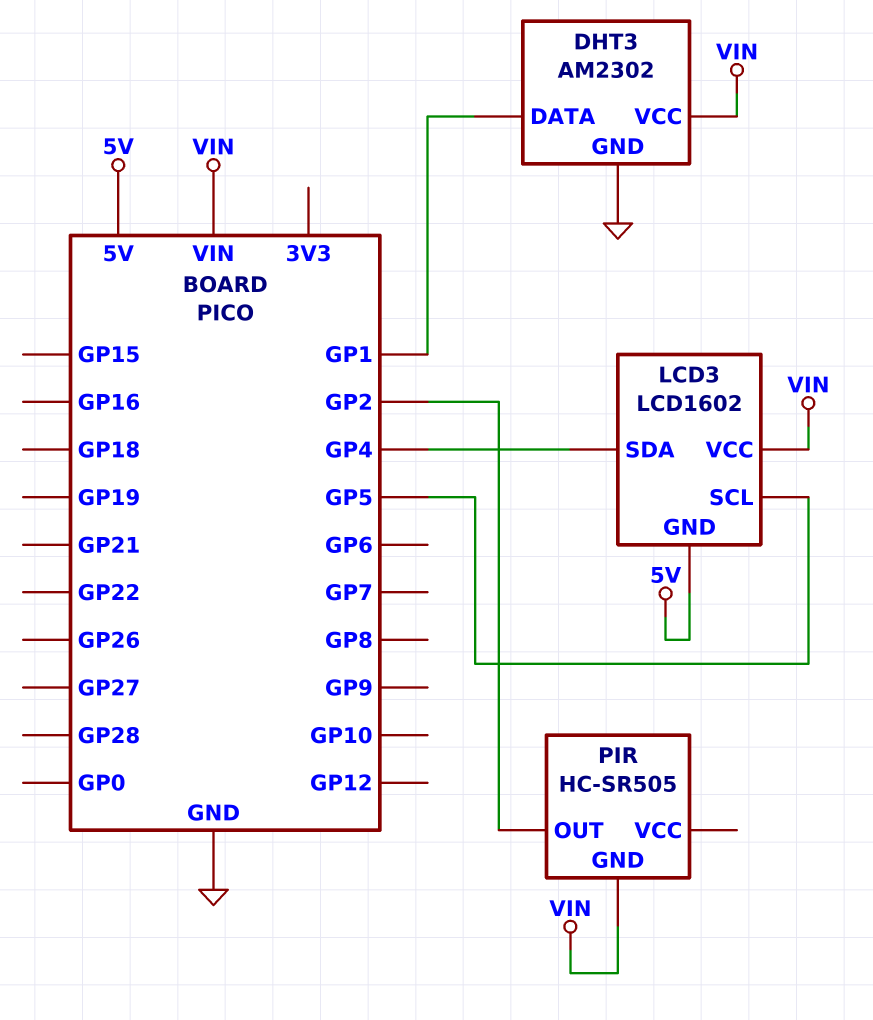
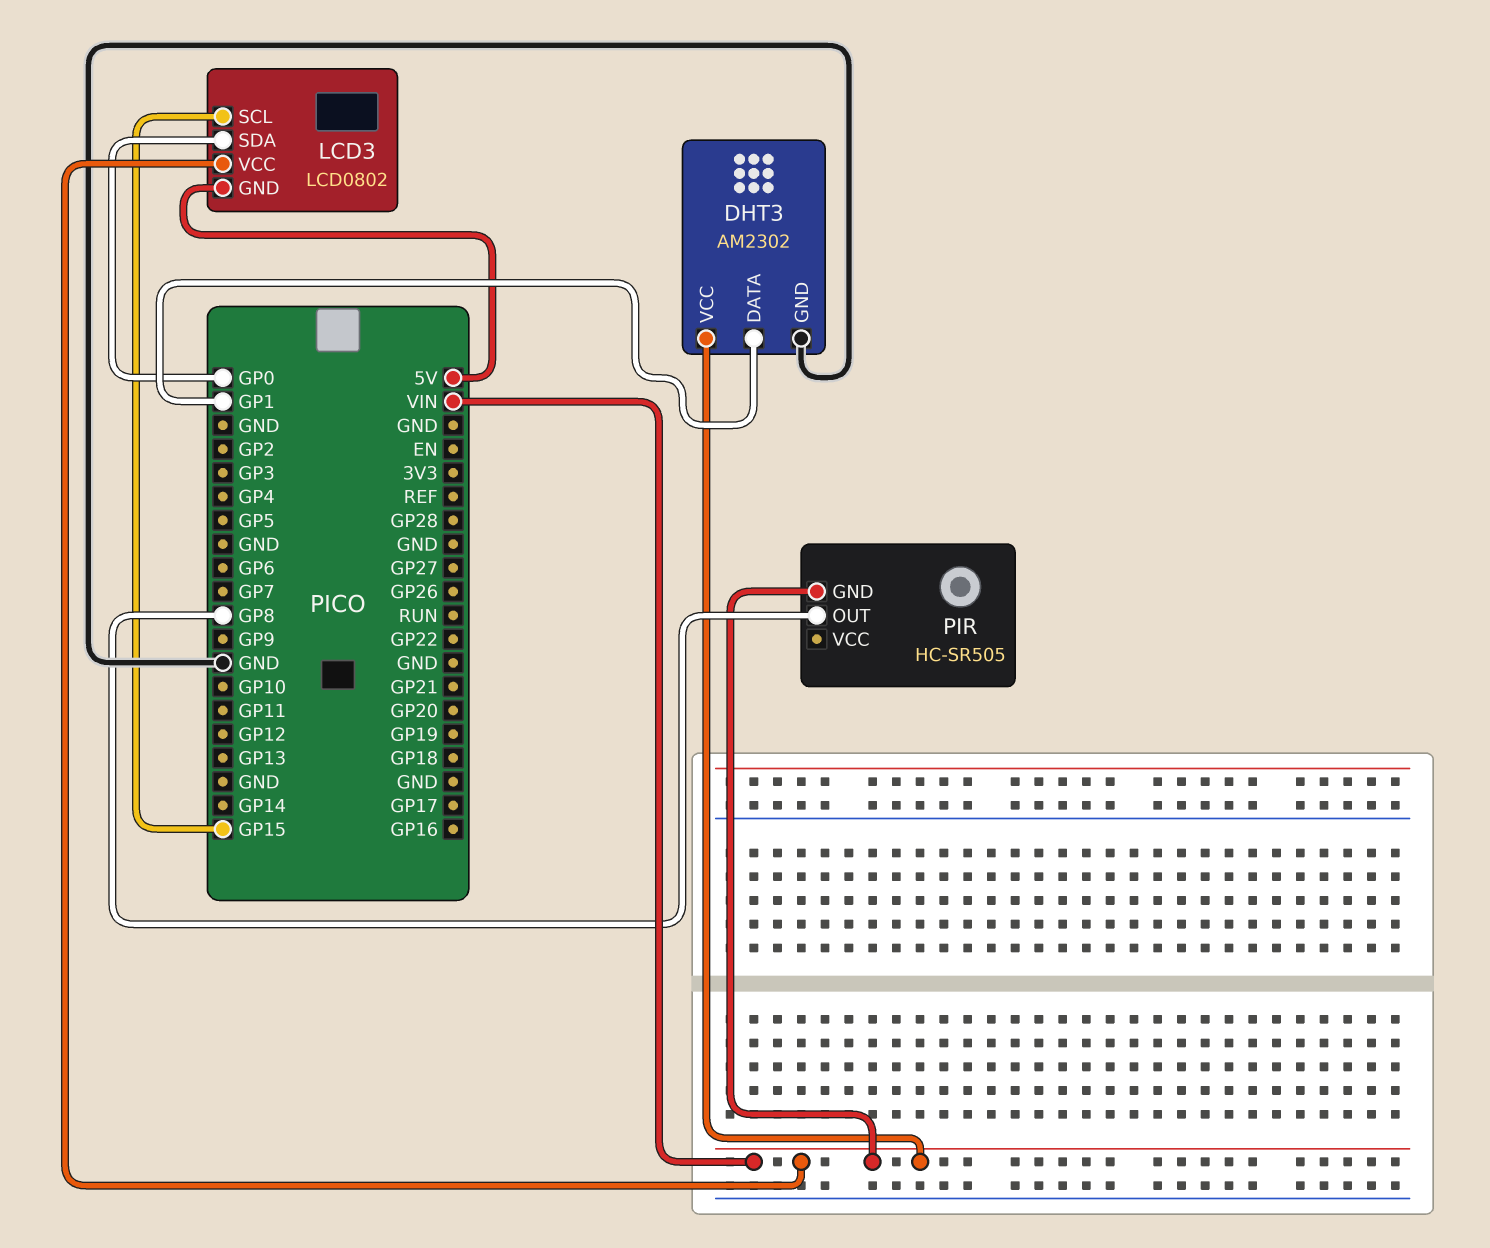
LCD3: LCD1602 -> LCD0802
LCD3 pin SCL: GP5 -> GP15
LCD3 pin SDA: GP4 -> GP0
PIR pin OUT: GP2 -> GP8

